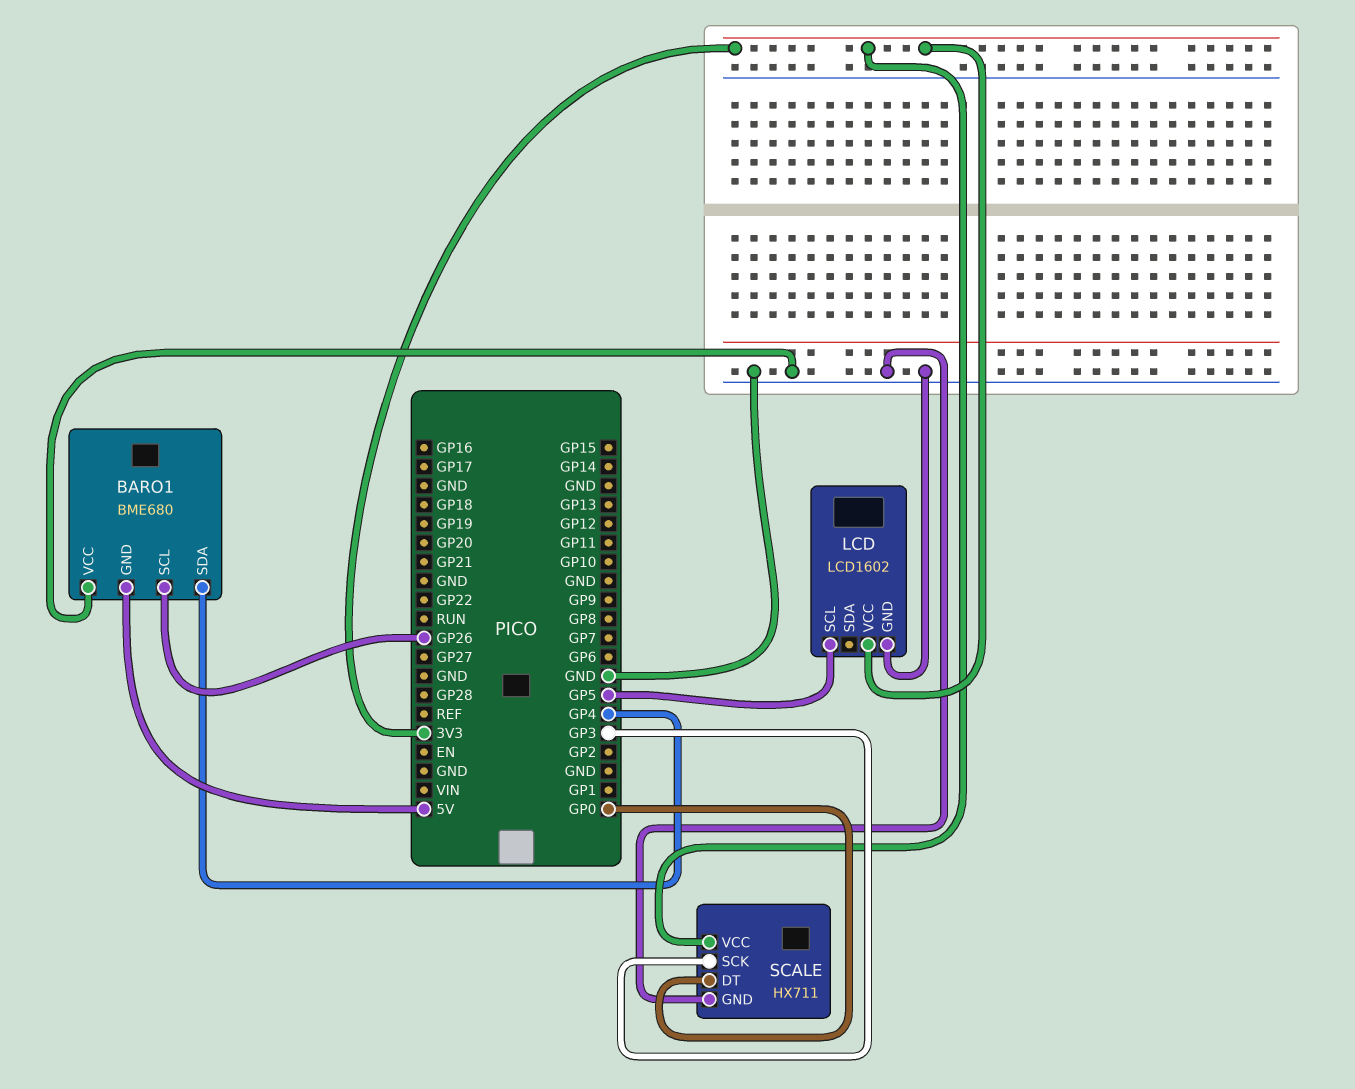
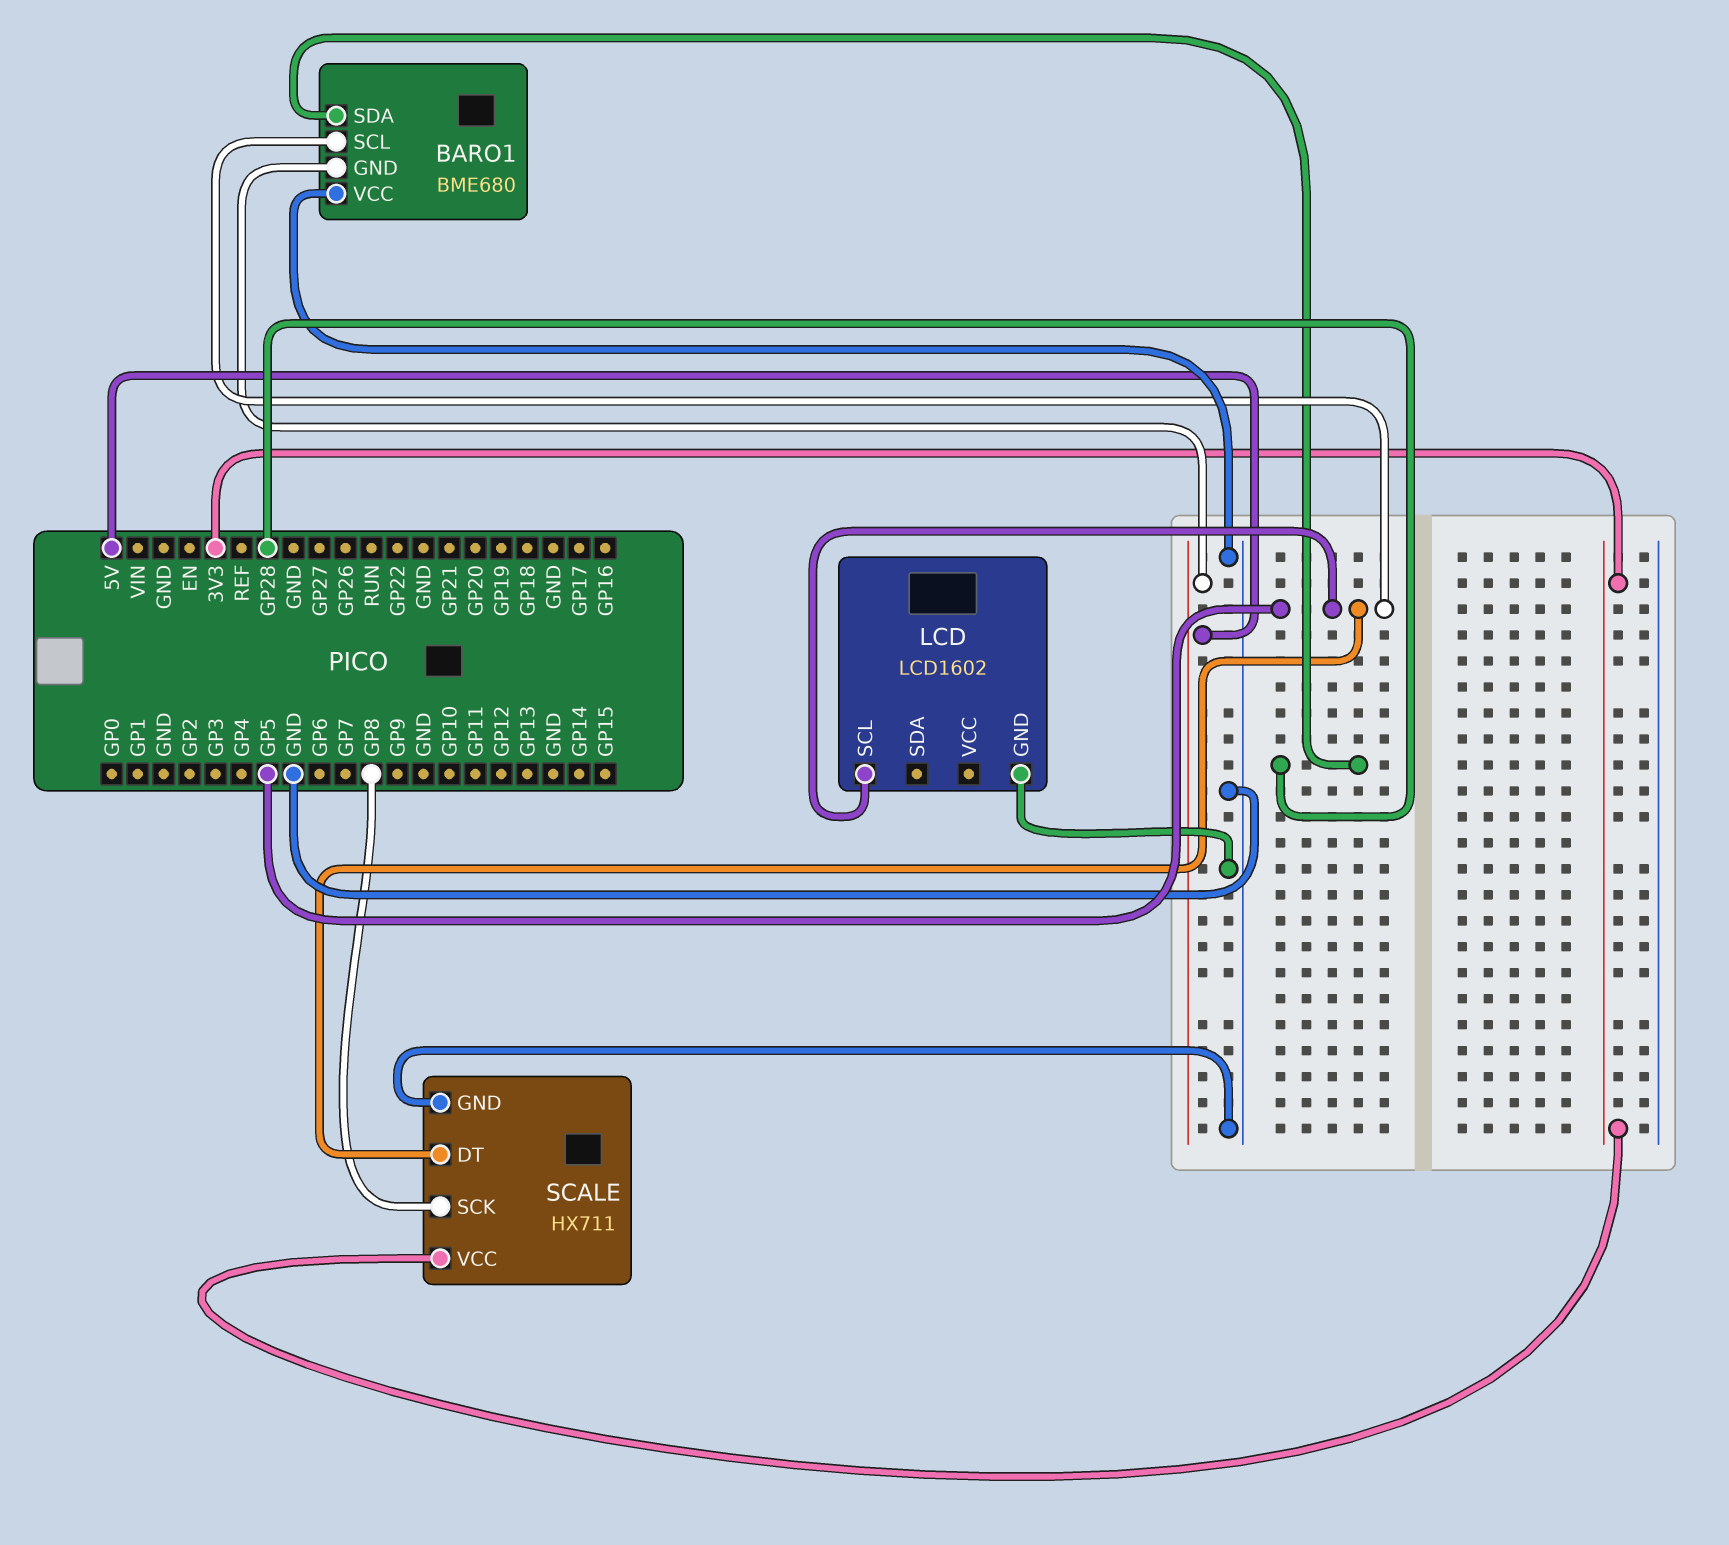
BARO1 pin SCL: GP26 -> GP5
BARO1 pin SDA: GP4 -> GP28
LCD pin VCC: 3V3 -> none
SCALE pin DT: GP0 -> GP5
SCALE pin SCK: GP3 -> GP8

